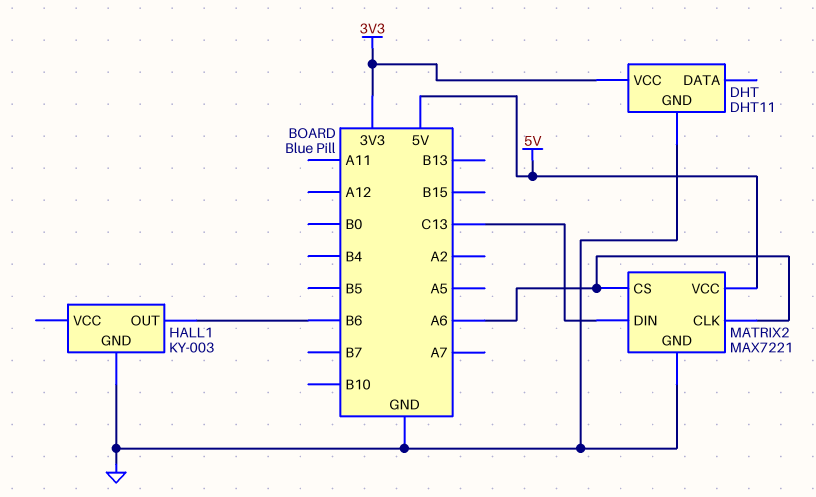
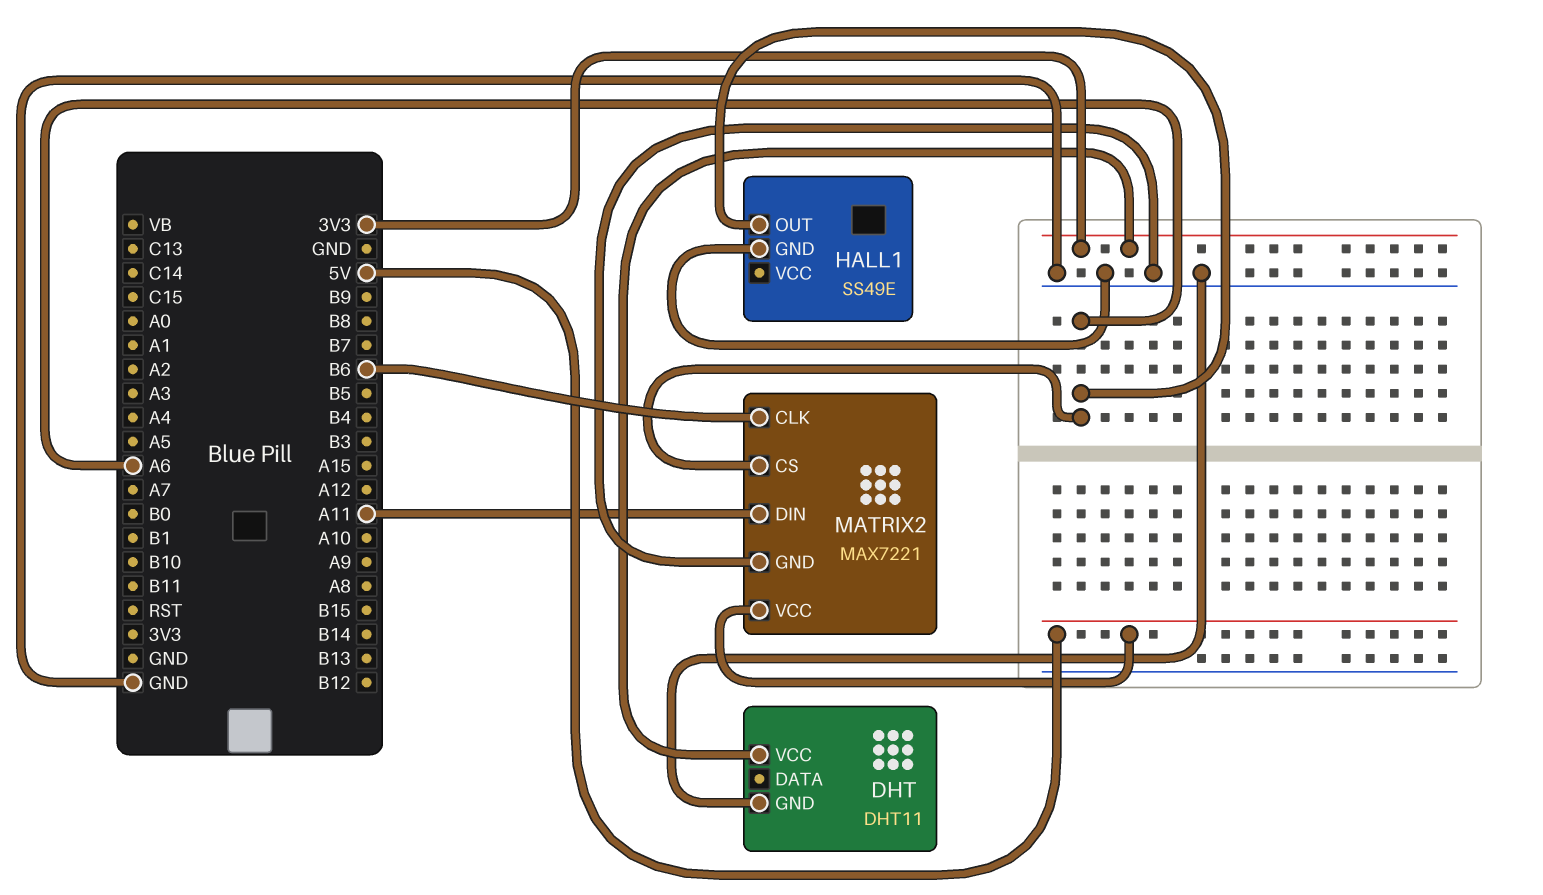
HALL1: KY-003 -> SS49E
HALL1 pin OUT: B6 -> A6
MATRIX2 pin CLK: A6 -> B6
MATRIX2 pin DIN: C13 -> A11

